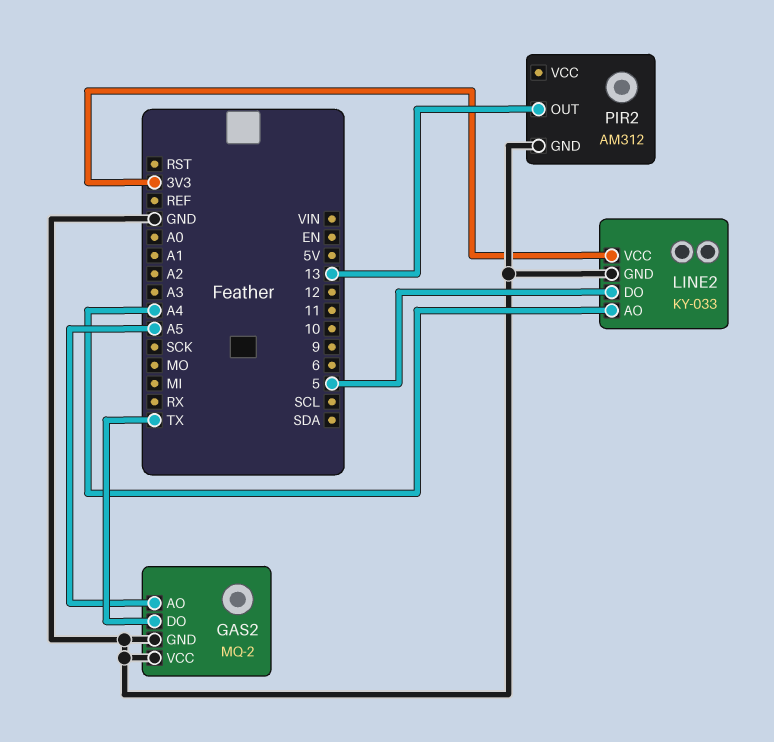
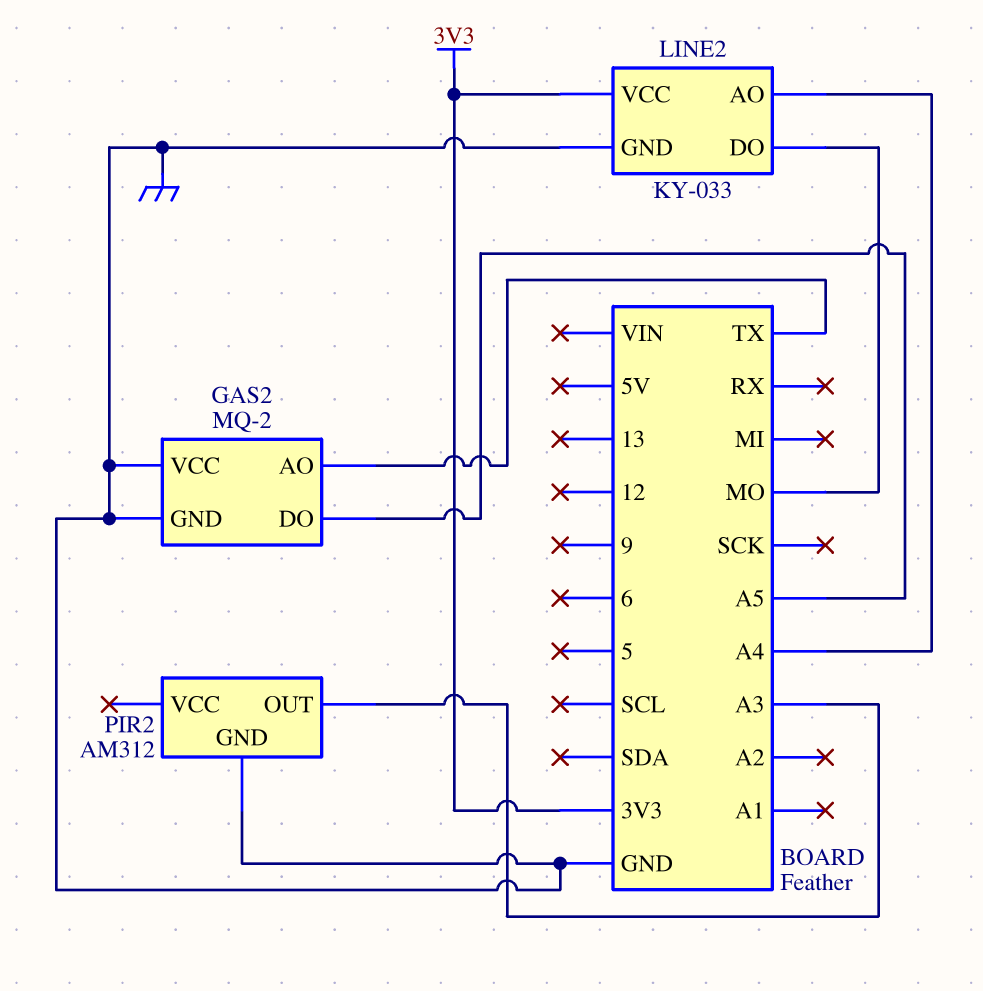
GAS2 pin AO: A5 -> TX
GAS2 pin DO: TX -> A5
LINE2 pin DO: 5 -> MO
PIR2 pin OUT: 13 -> A3

